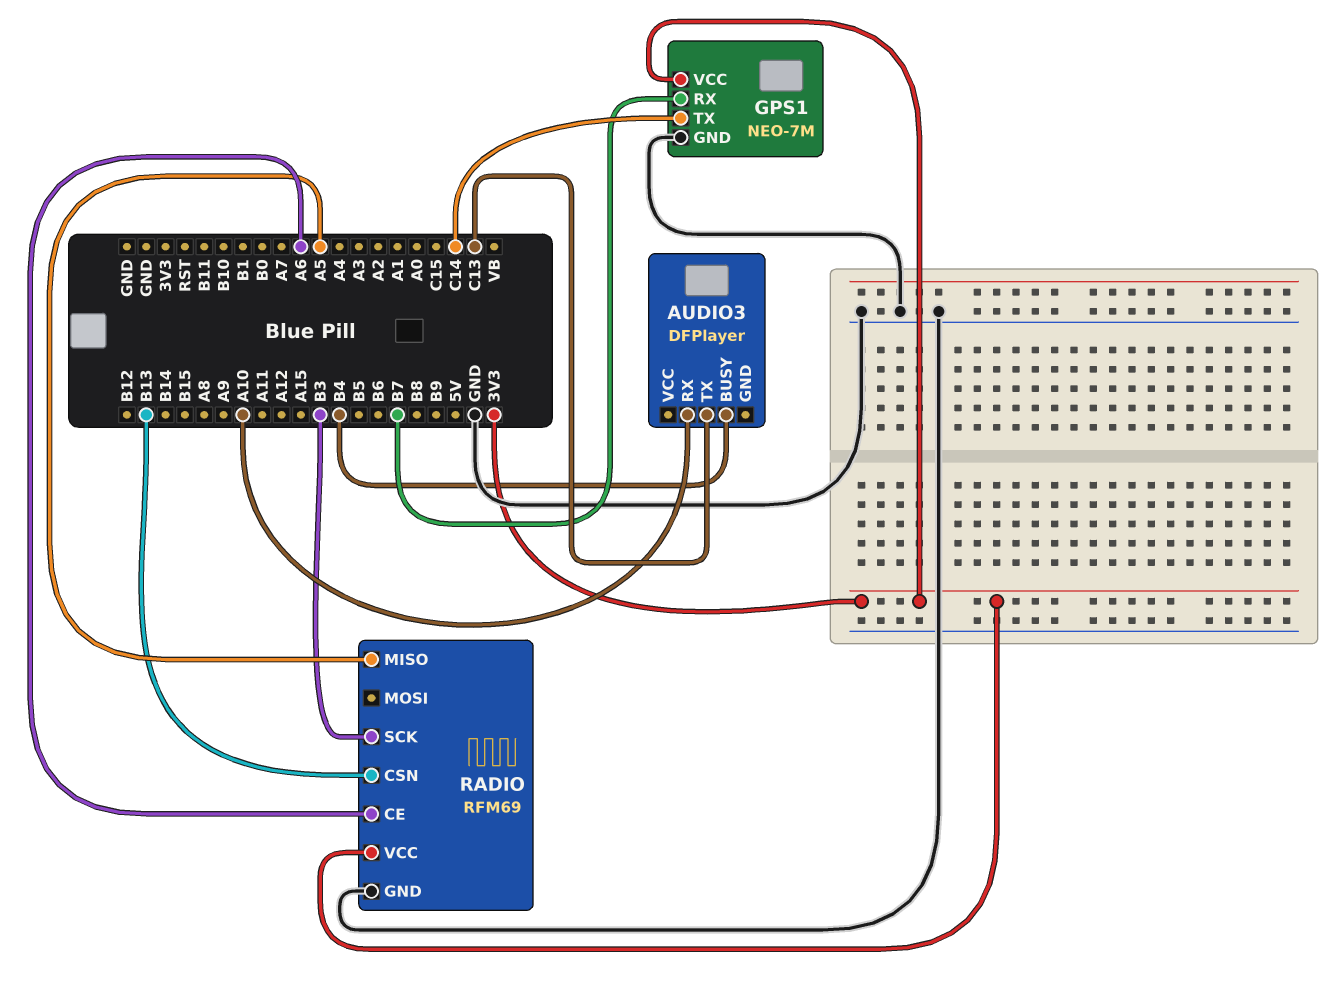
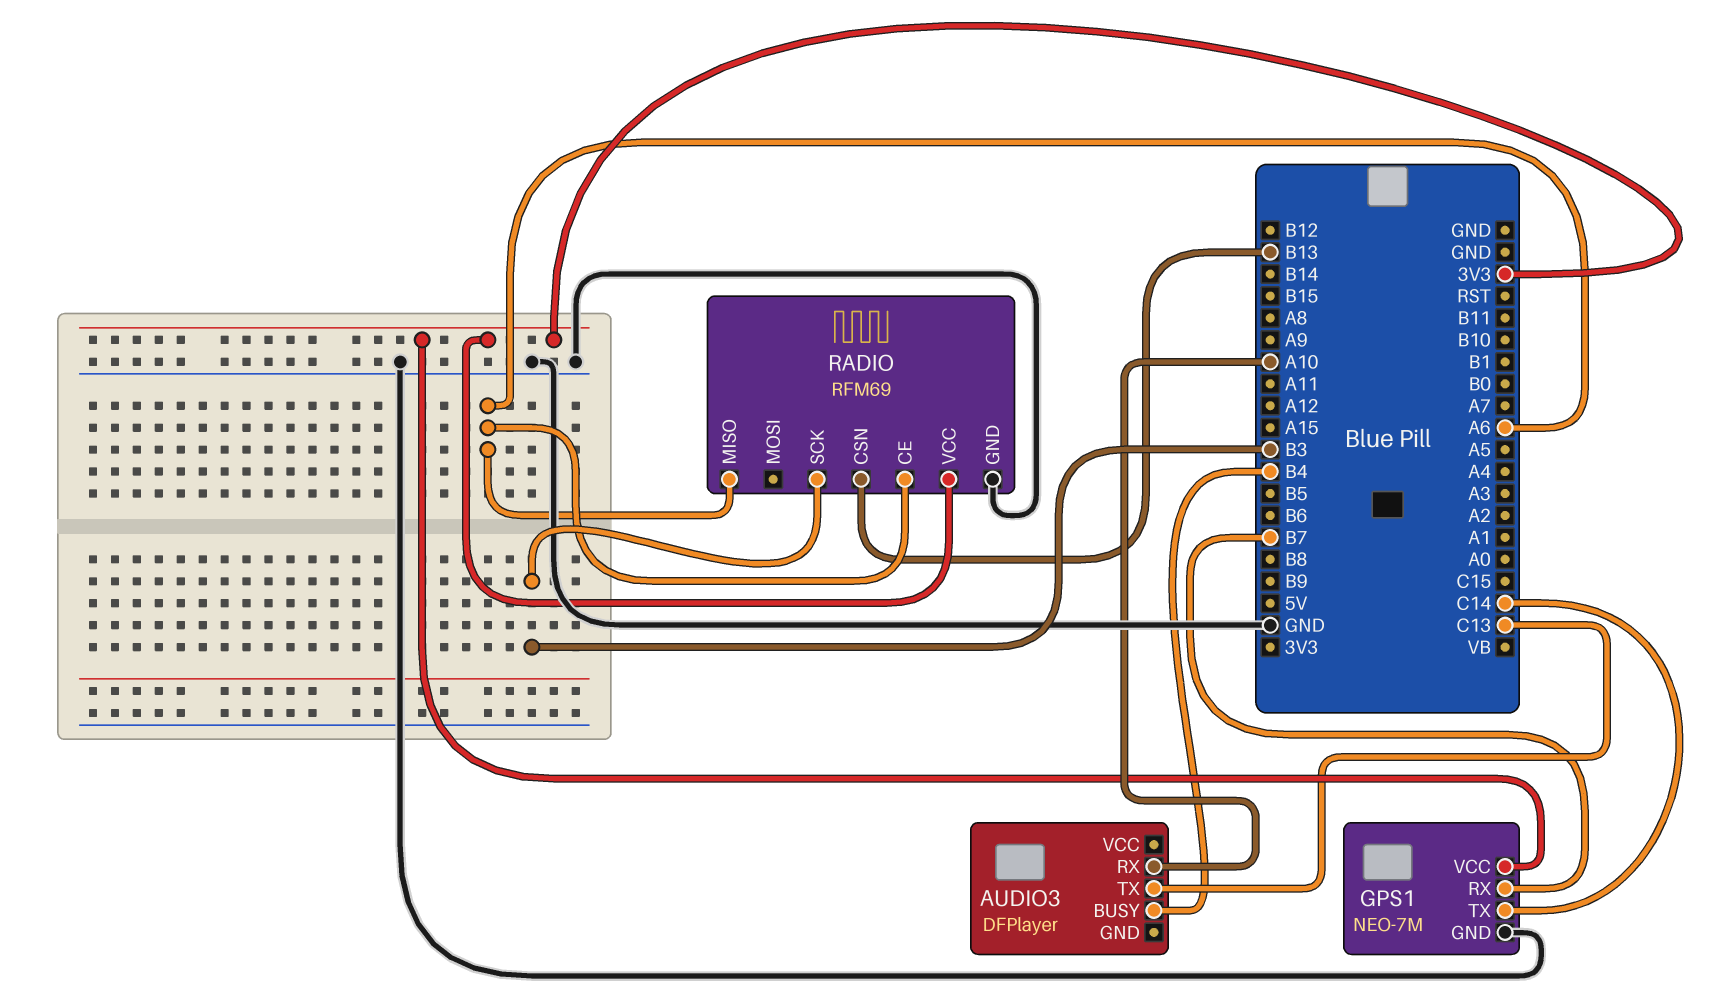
RADIO pin MISO: A5 -> A6

